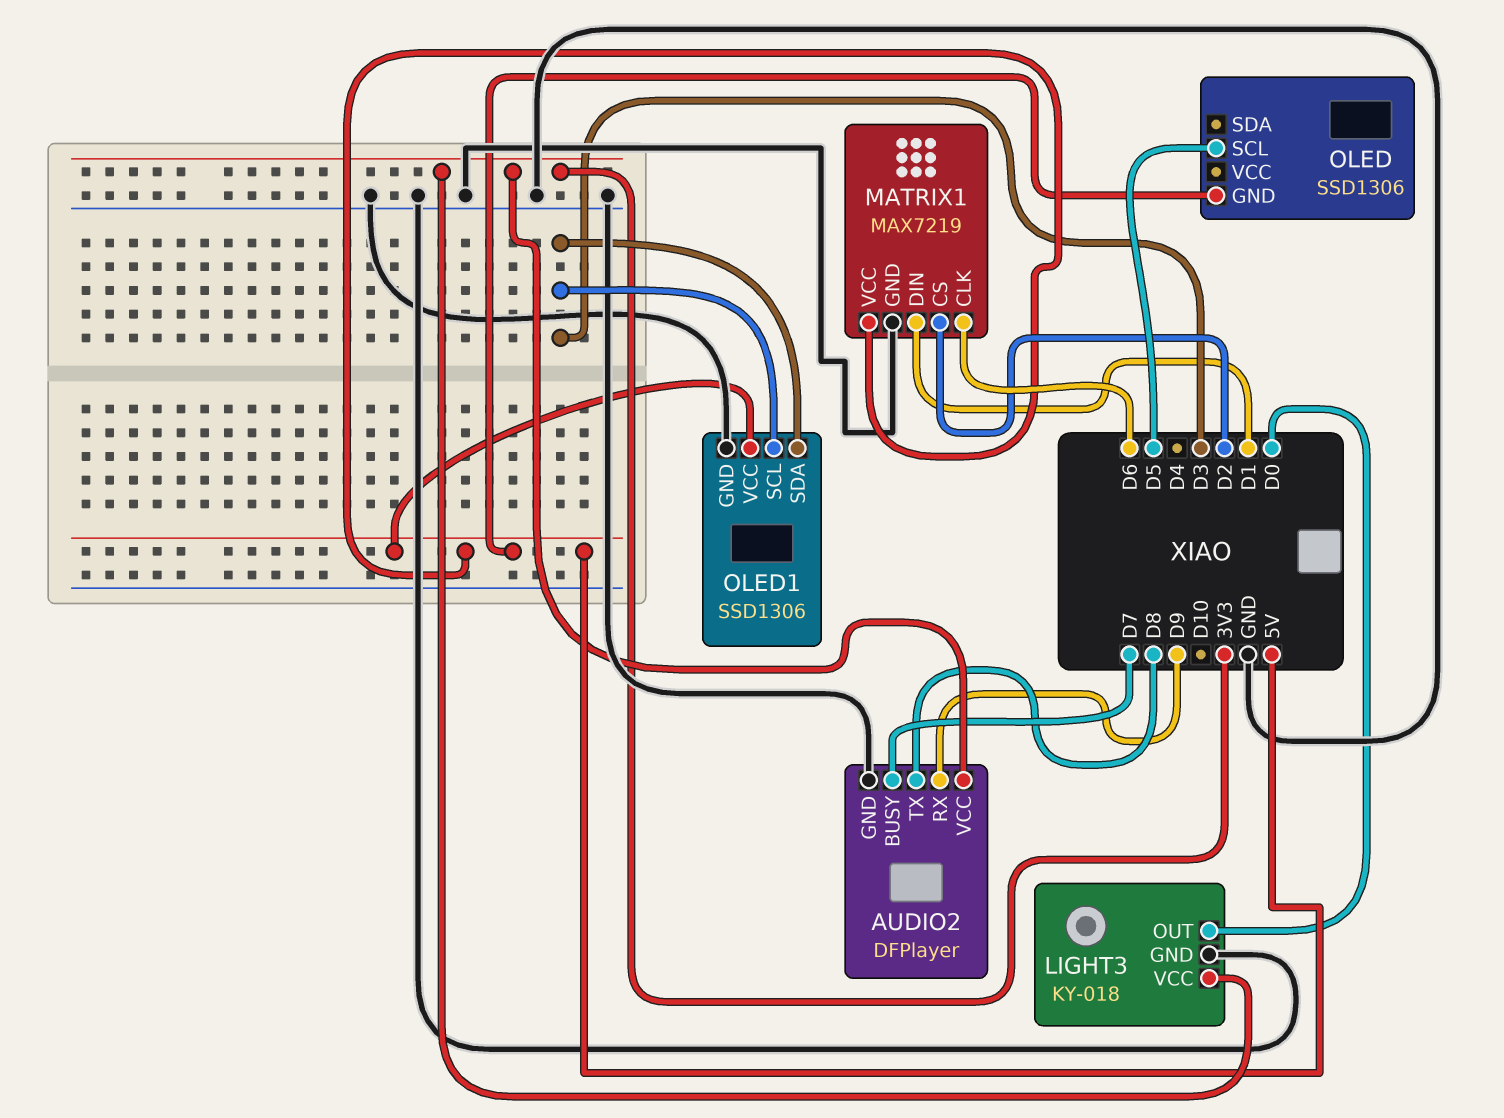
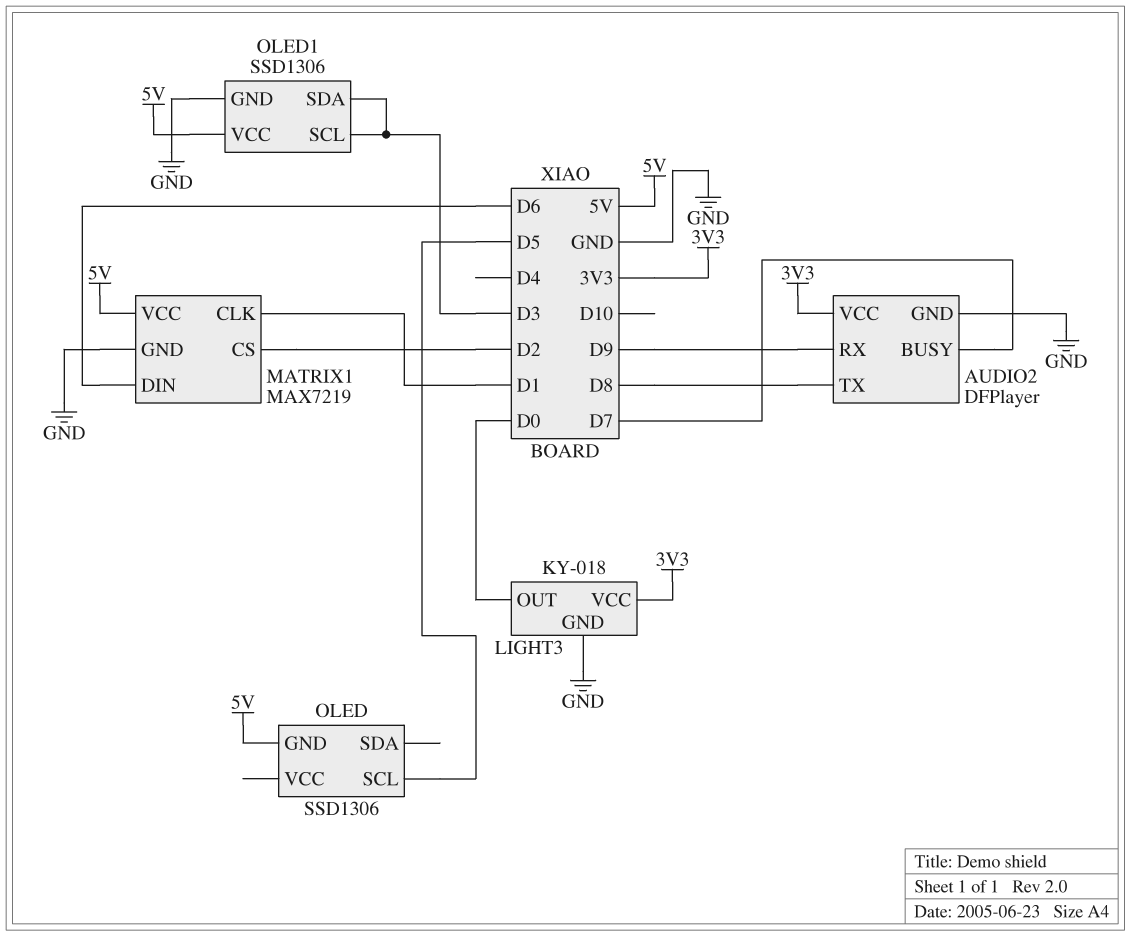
MATRIX1 pin CLK: D6 -> D1
MATRIX1 pin DIN: D1 -> D6

